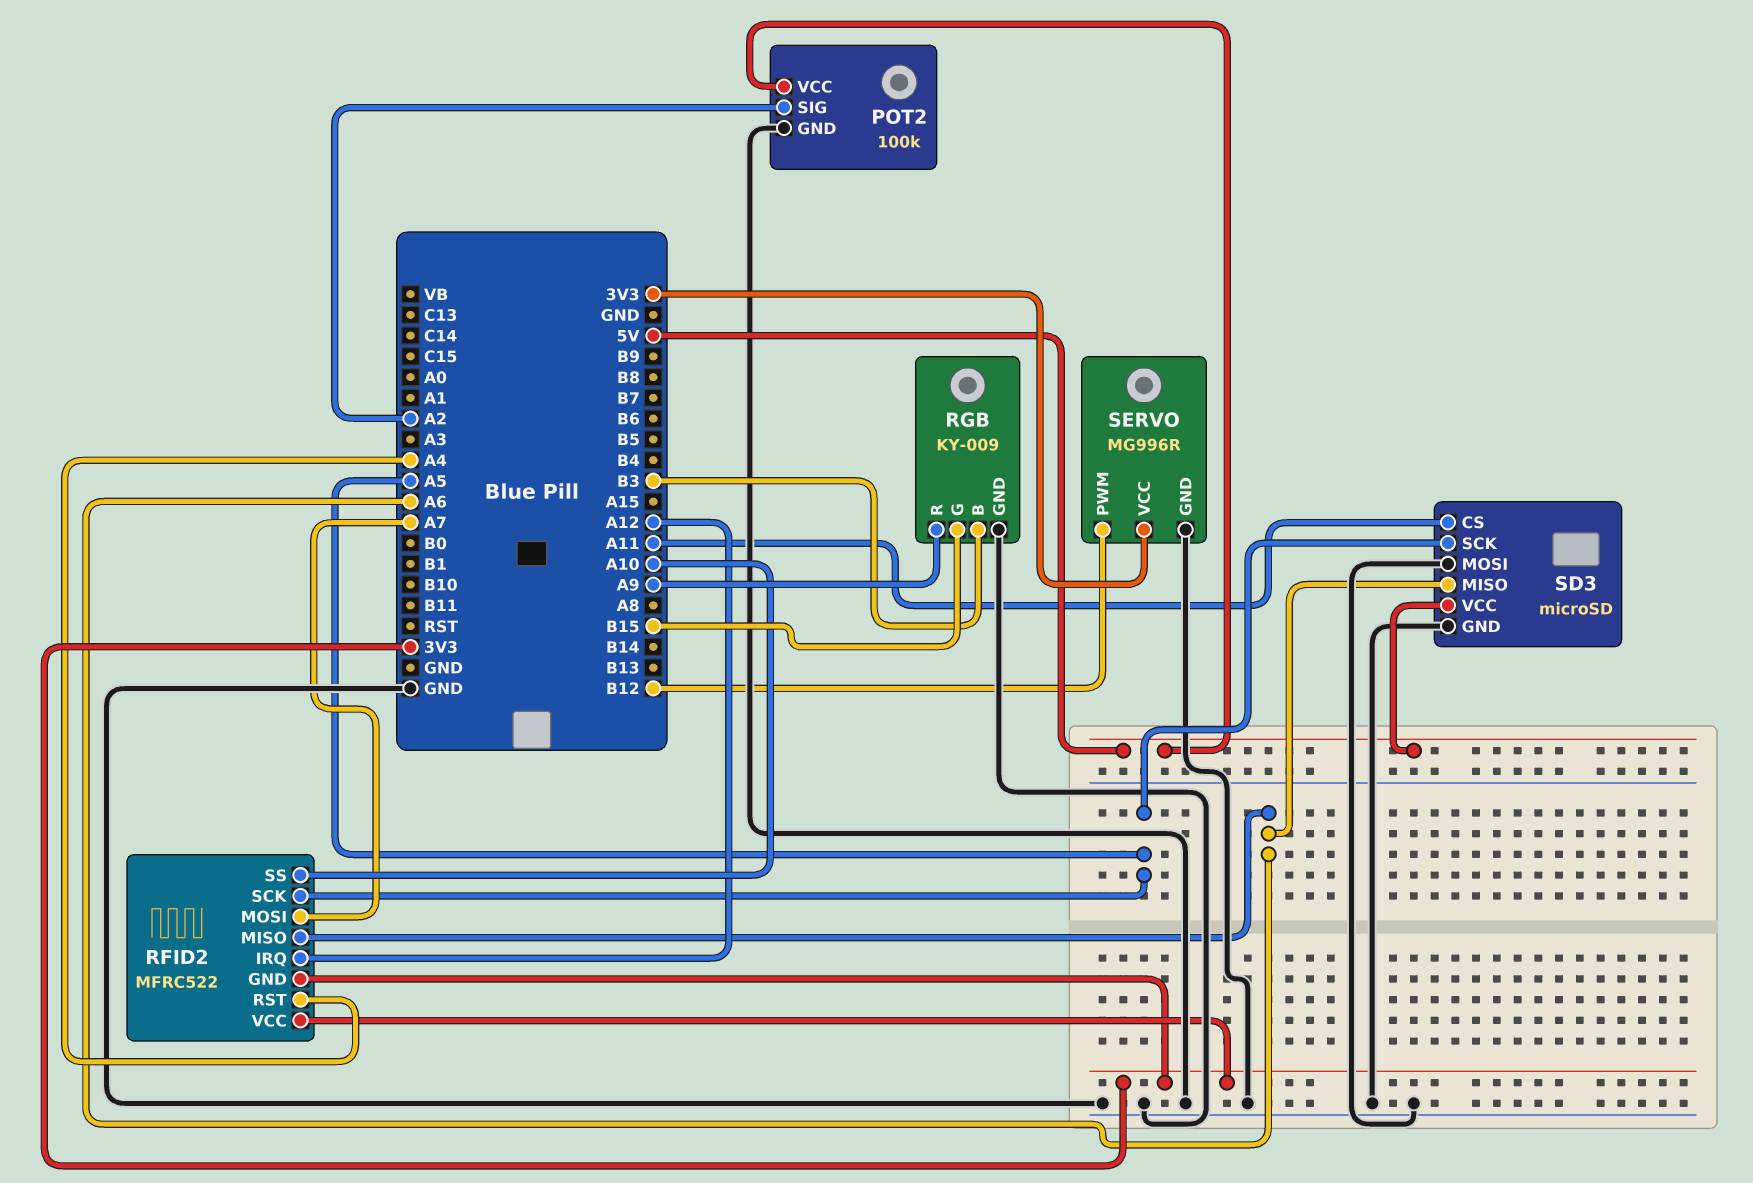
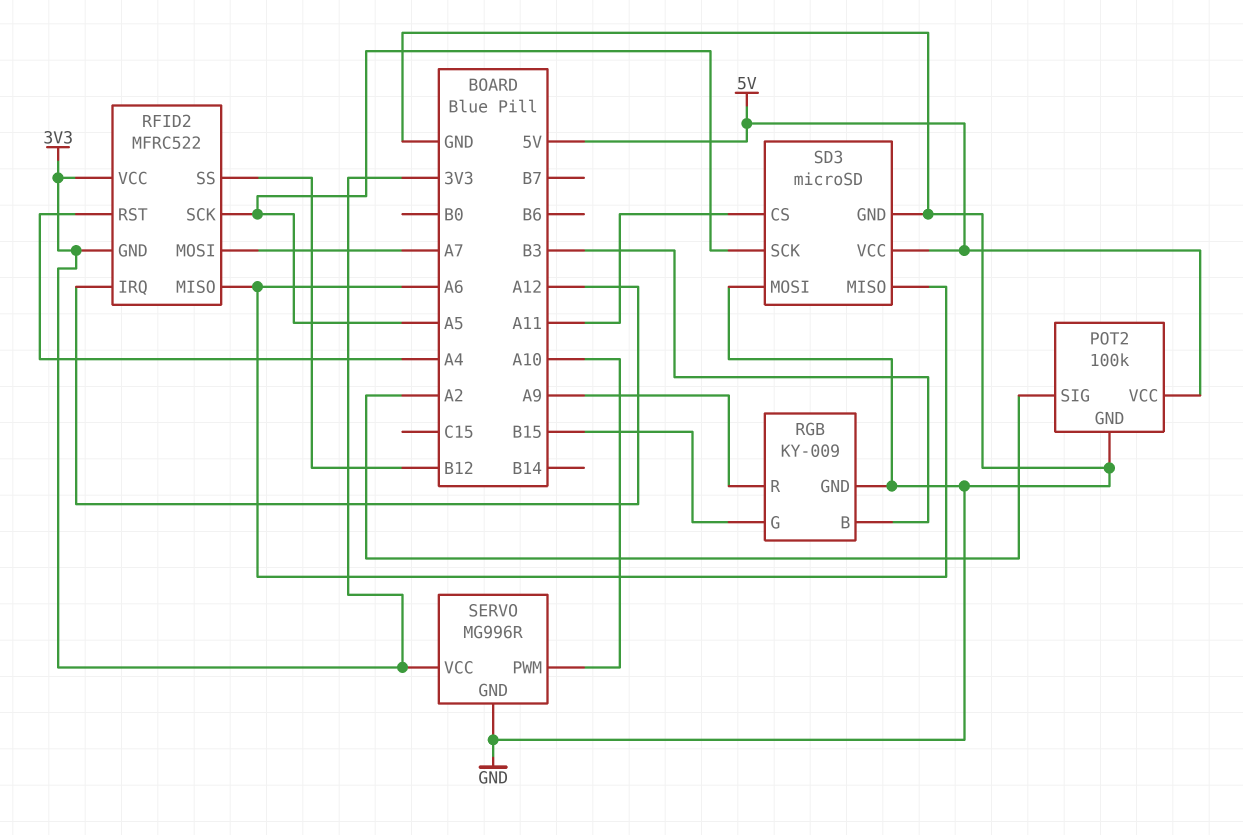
RFID2 pin SS: A10 -> B12
SERVO pin PWM: B12 -> A10

